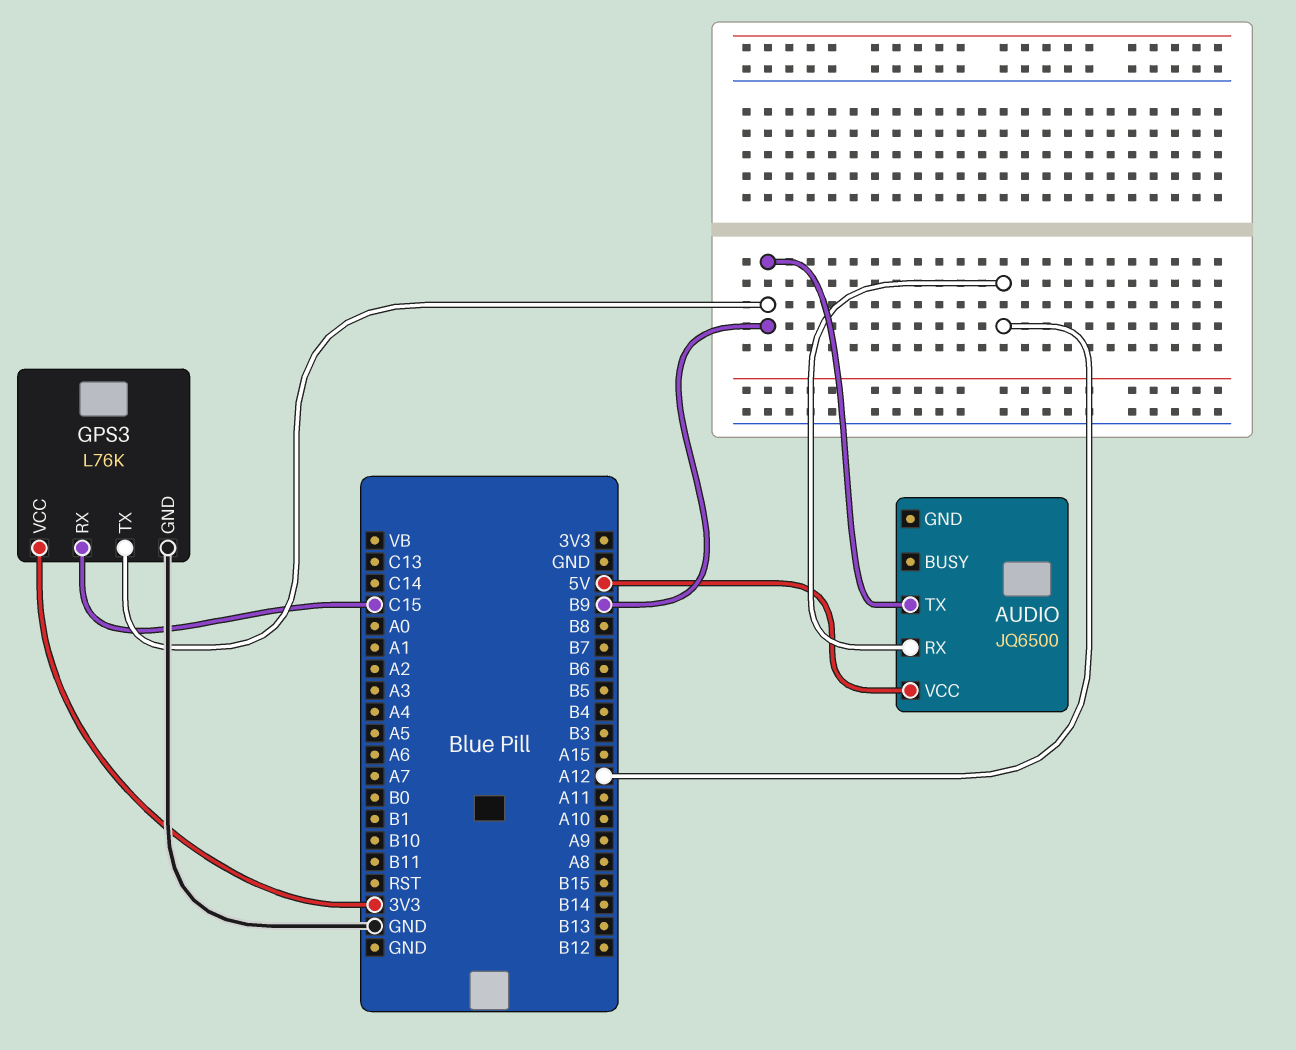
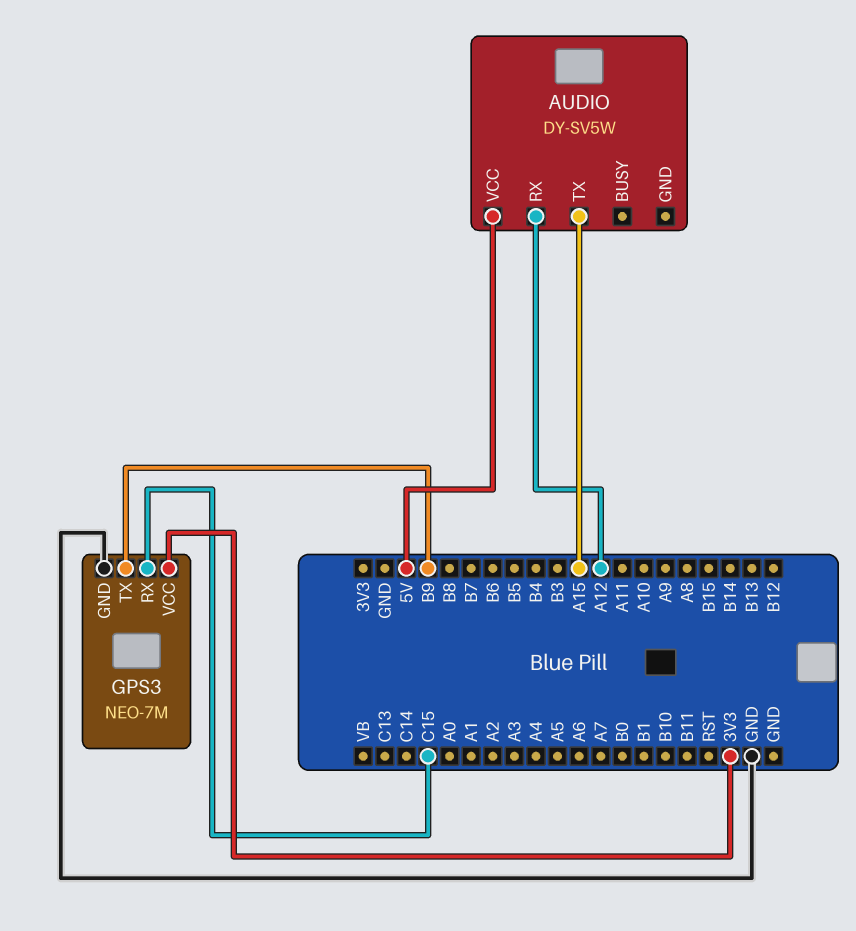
AUDIO: JQ6500 -> DY-SV5W
AUDIO pin TX: B9 -> A15
GPS3: L76K -> NEO-7M

